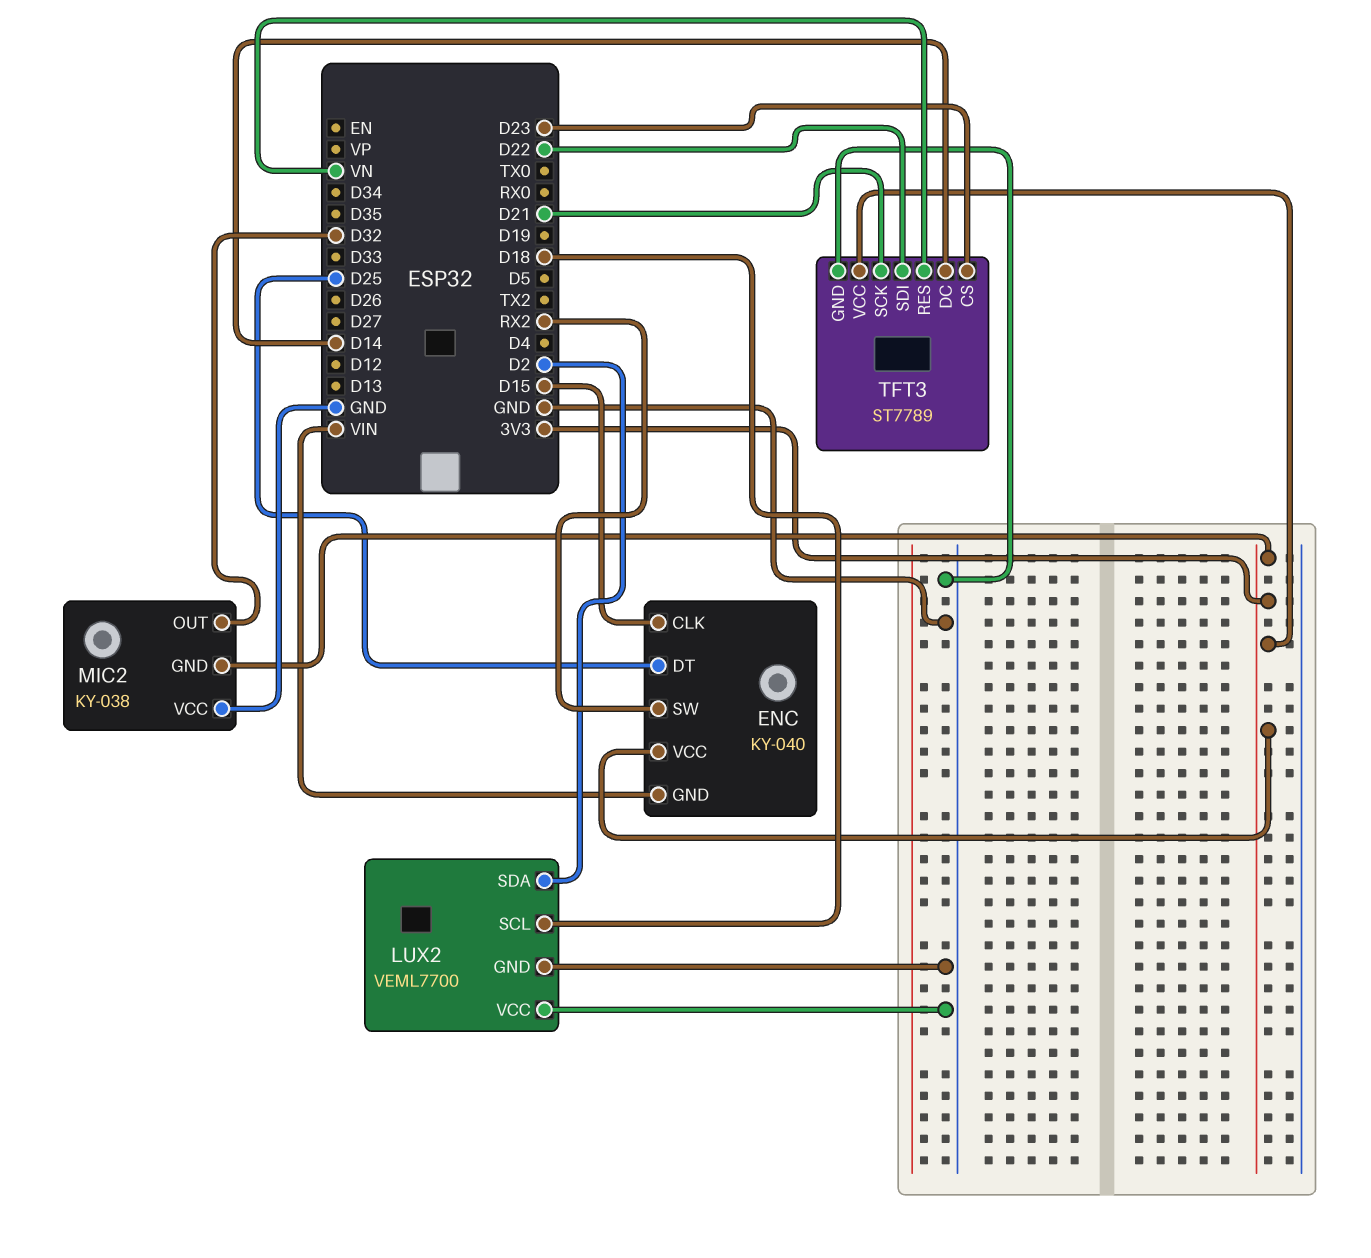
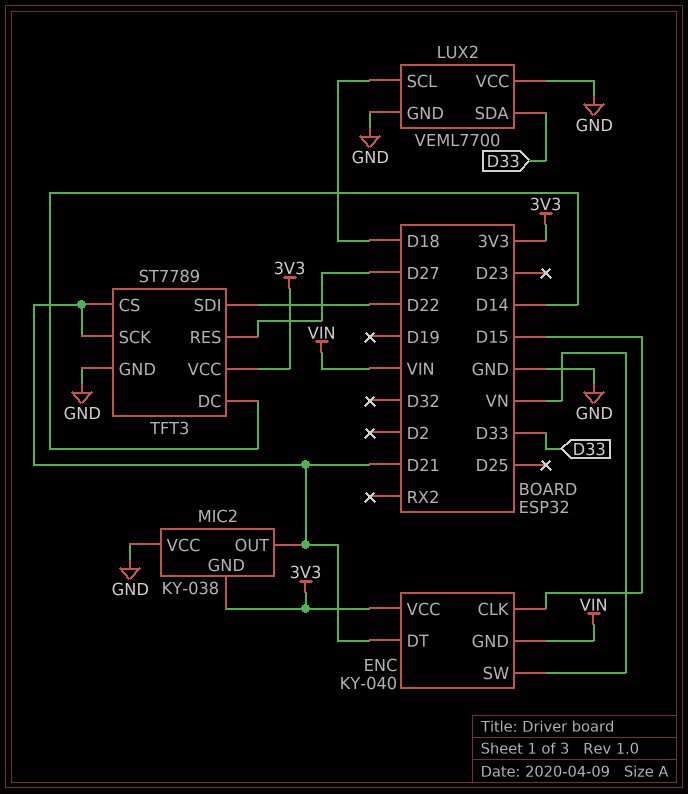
ENC pin DT: D25 -> D21
ENC pin SW: RX2 -> VN
LUX2 pin SDA: D2 -> D33
MIC2 pin OUT: D32 -> D21
TFT3 pin CS: D23 -> D21
TFT3 pin RES: VN -> D27

